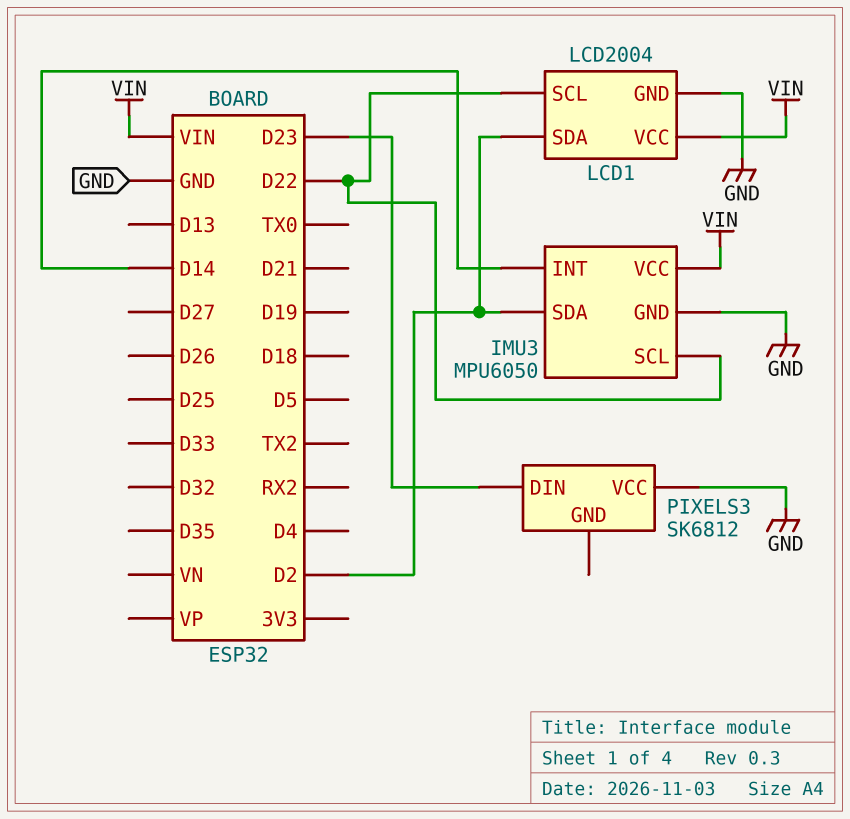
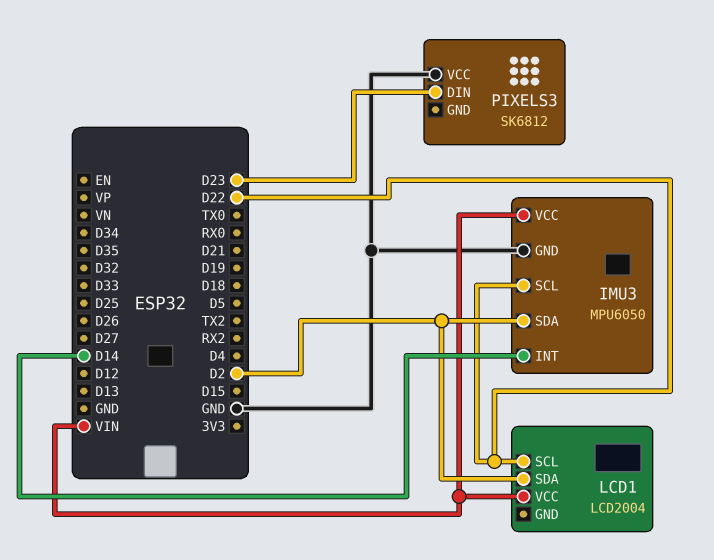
LCD1 pin GND: GND -> none

